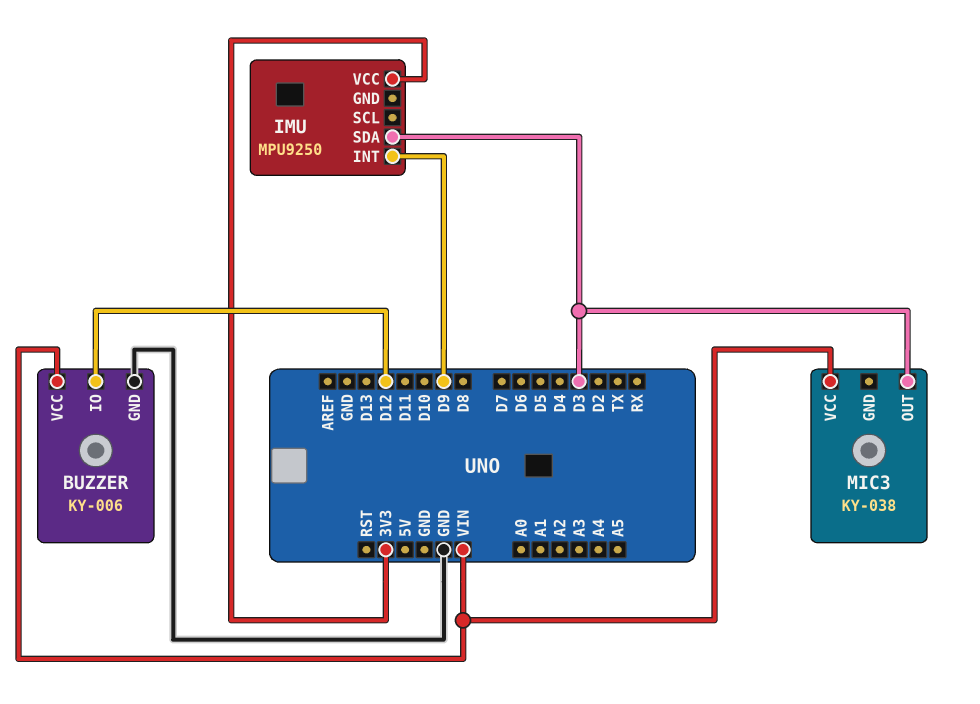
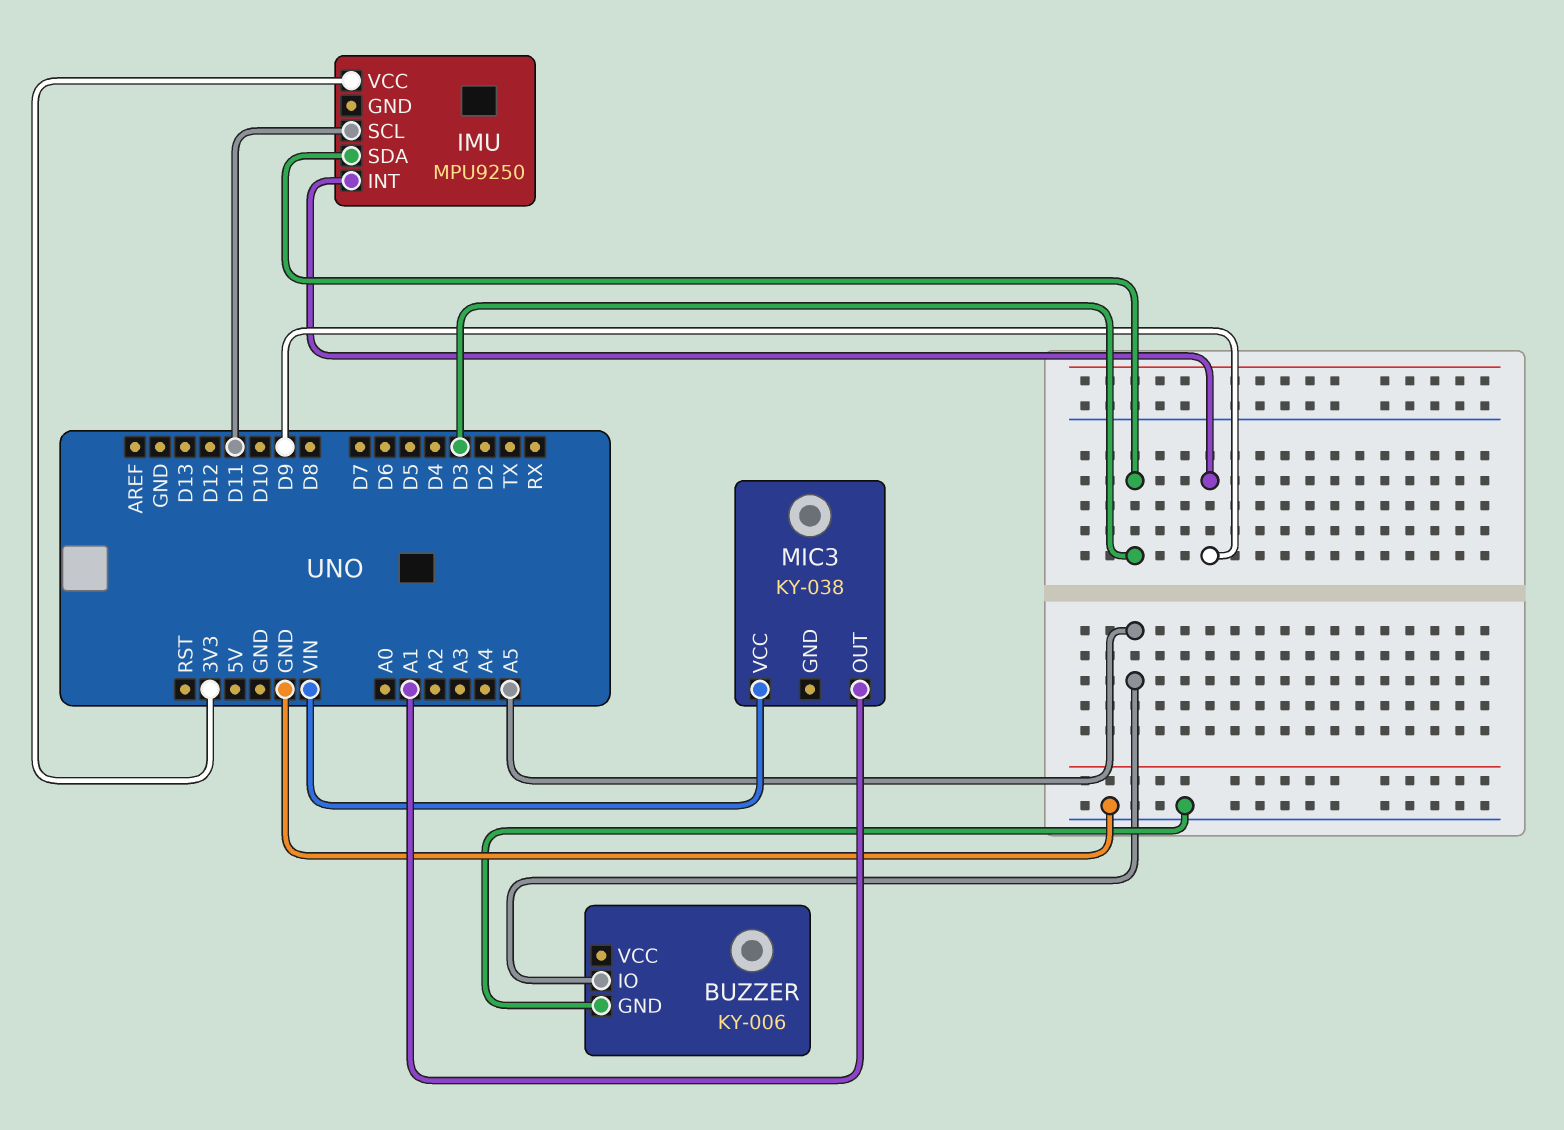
BUZZER pin IO: D12 -> A5
BUZZER pin VCC: VIN -> none
IMU pin SCL: none -> D11
MIC3 pin OUT: D3 -> A1

